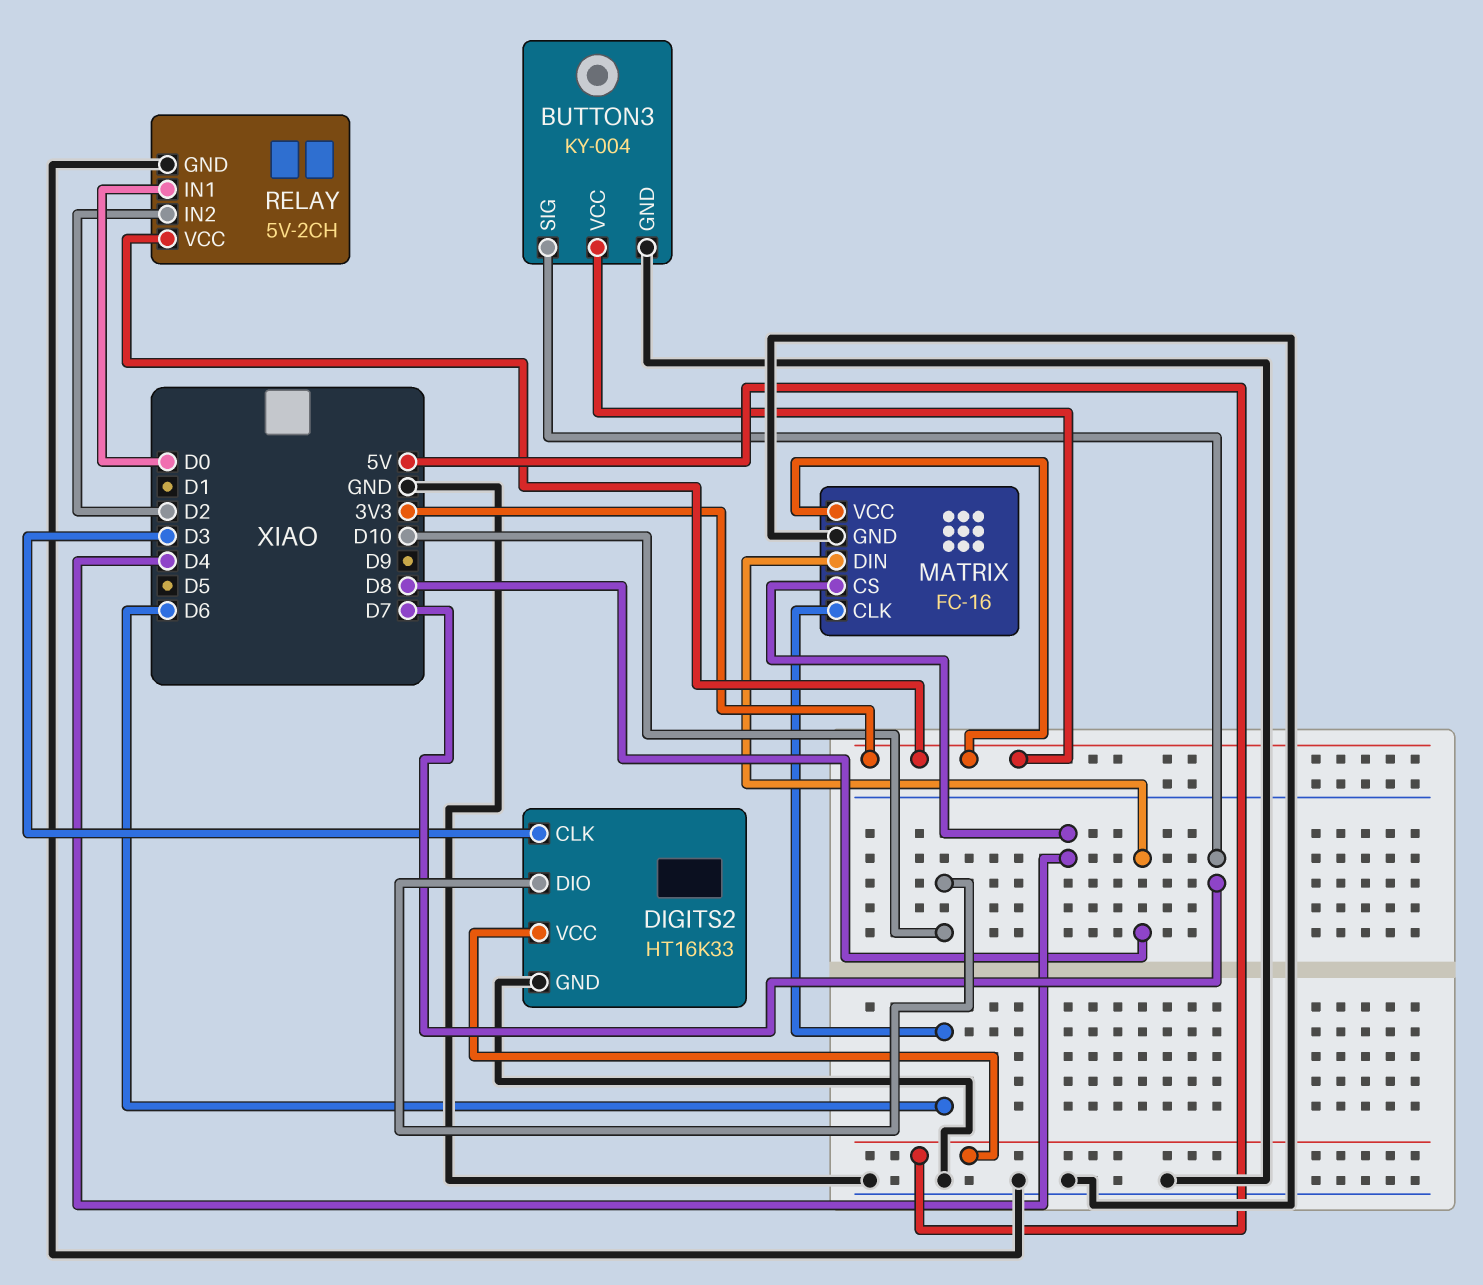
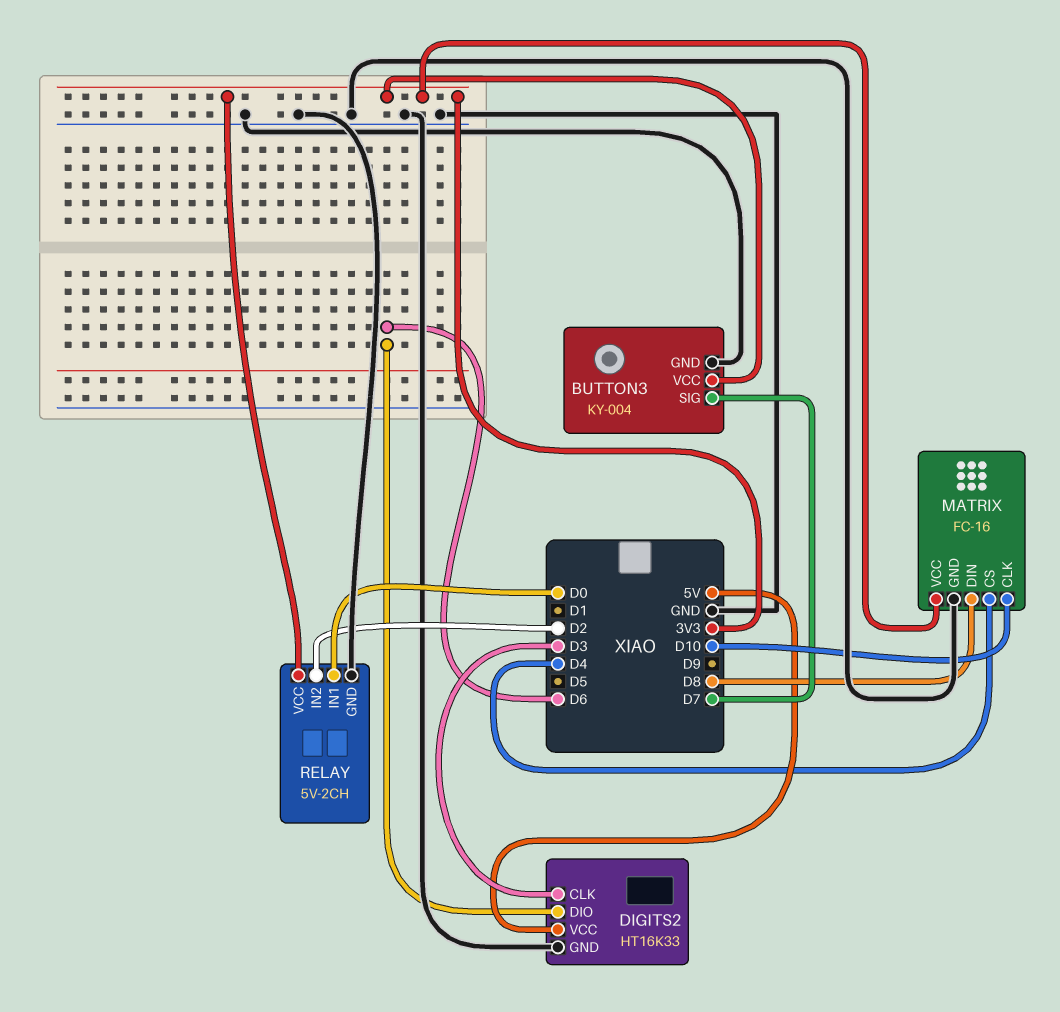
DIGITS2 pin DIO: D10 -> D6
MATRIX pin CLK: D6 -> D10

